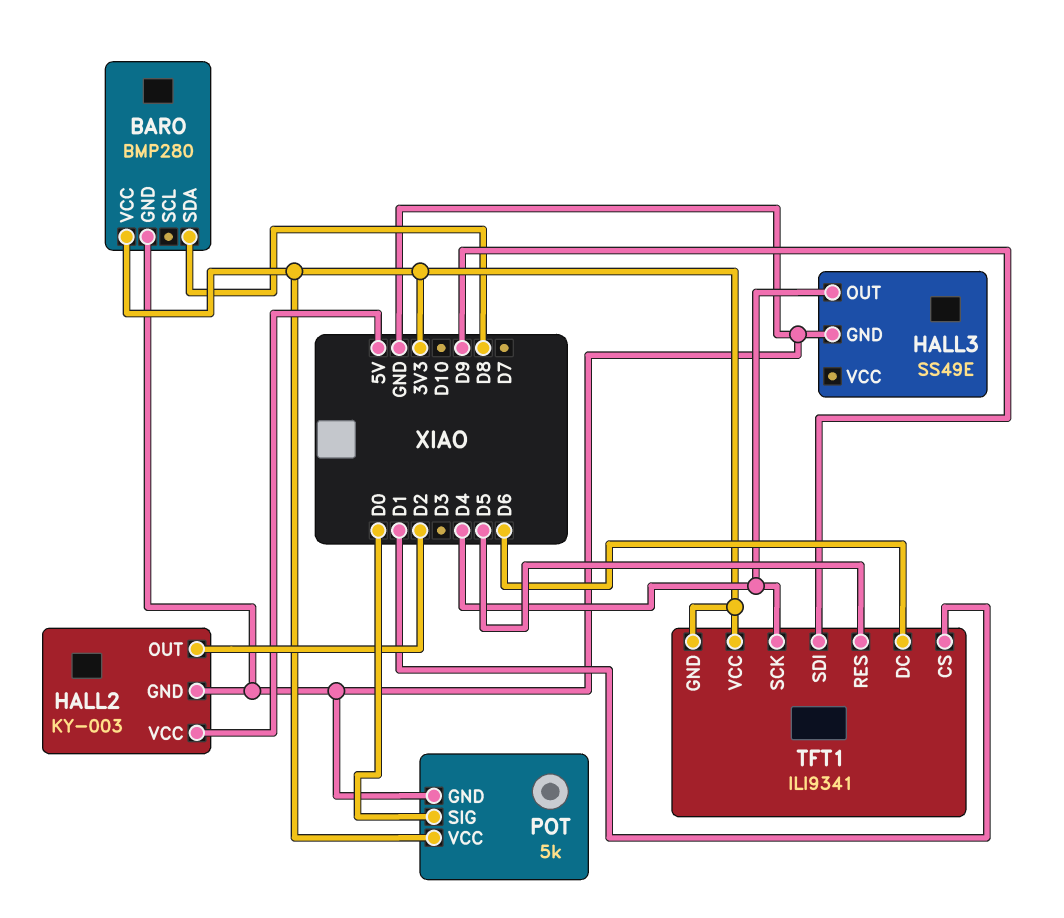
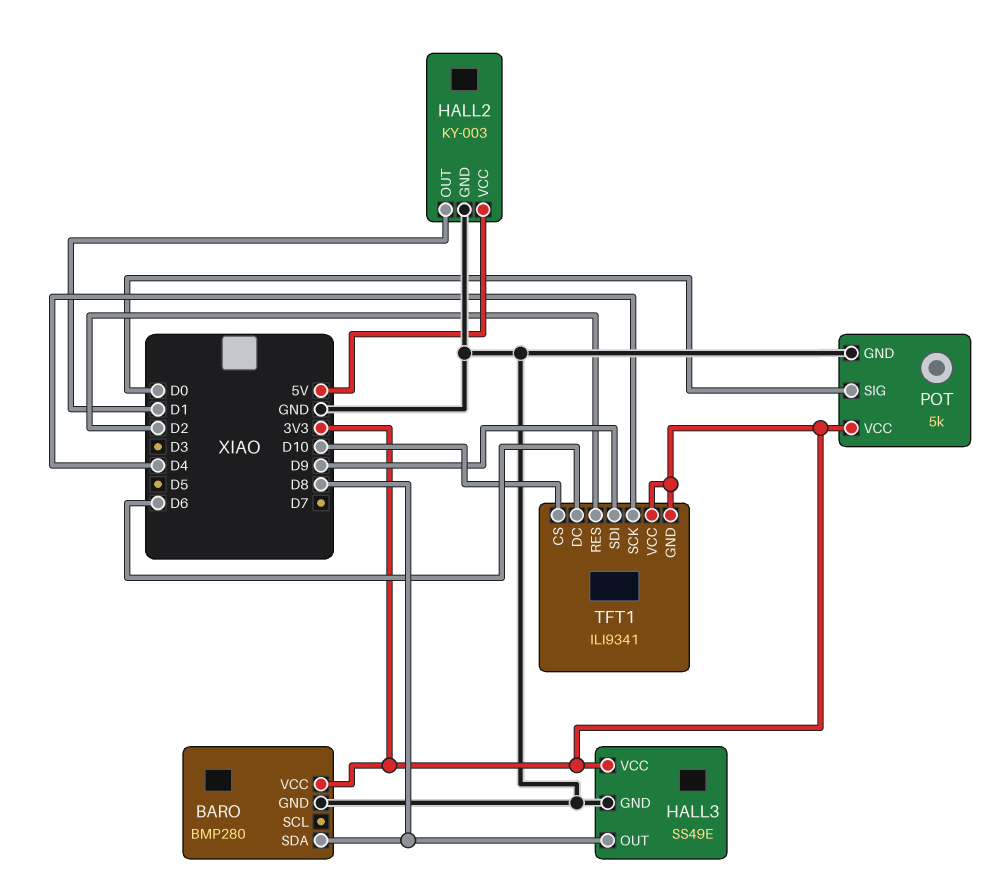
HALL2 pin OUT: D2 -> D1
HALL3 pin OUT: D4 -> D8
HALL3 pin VCC: none -> 3V3
TFT1 pin CS: D1 -> D10
TFT1 pin RES: D5 -> D2

